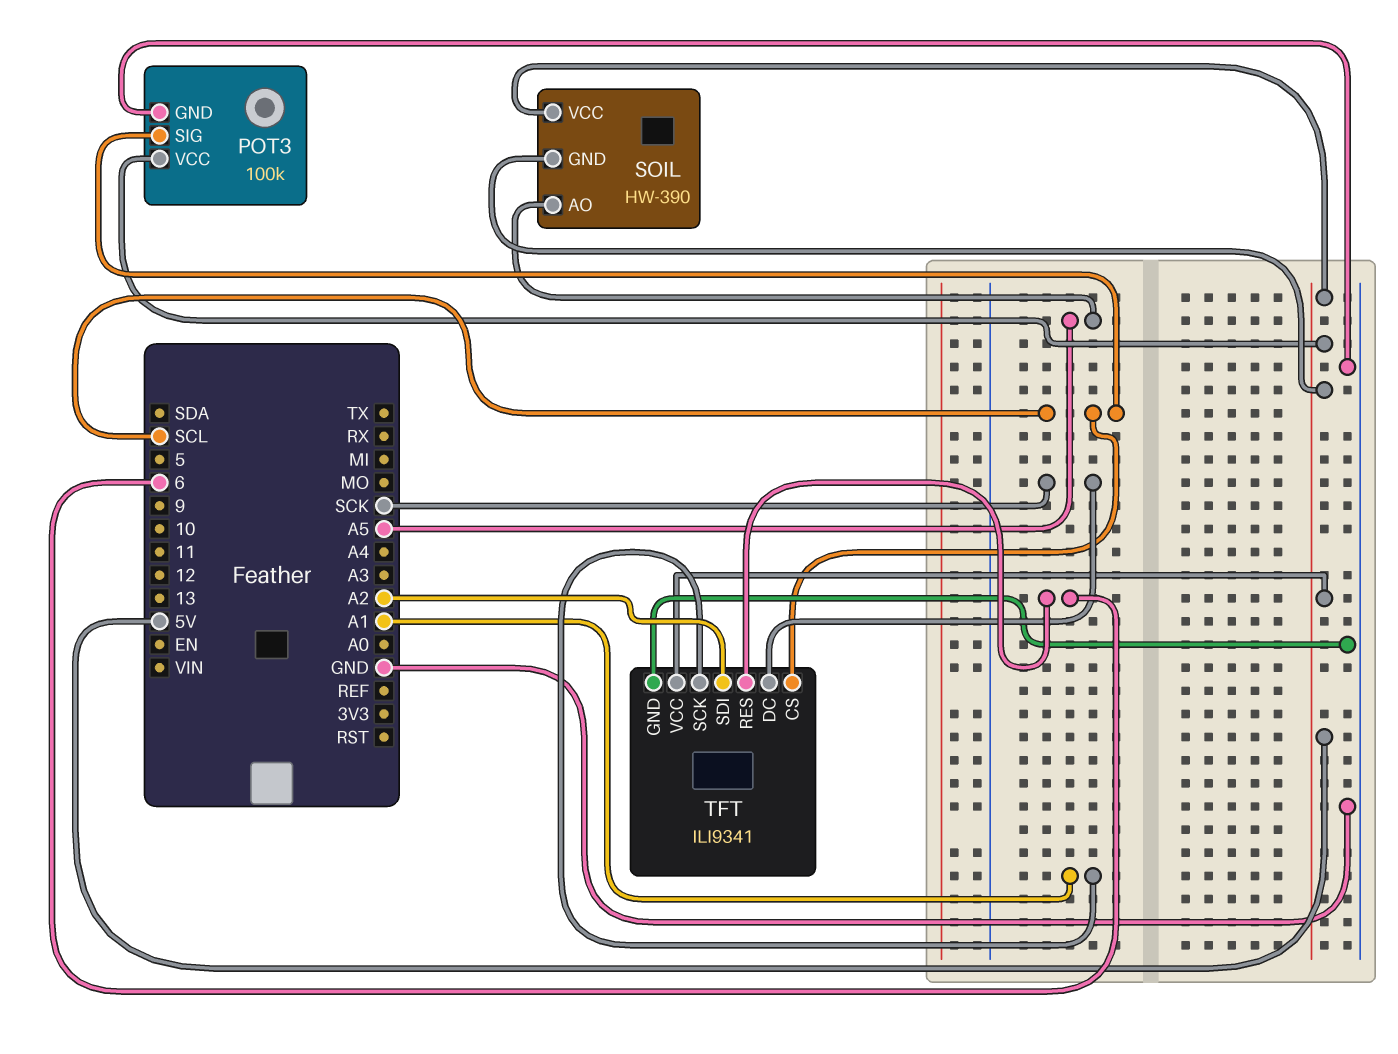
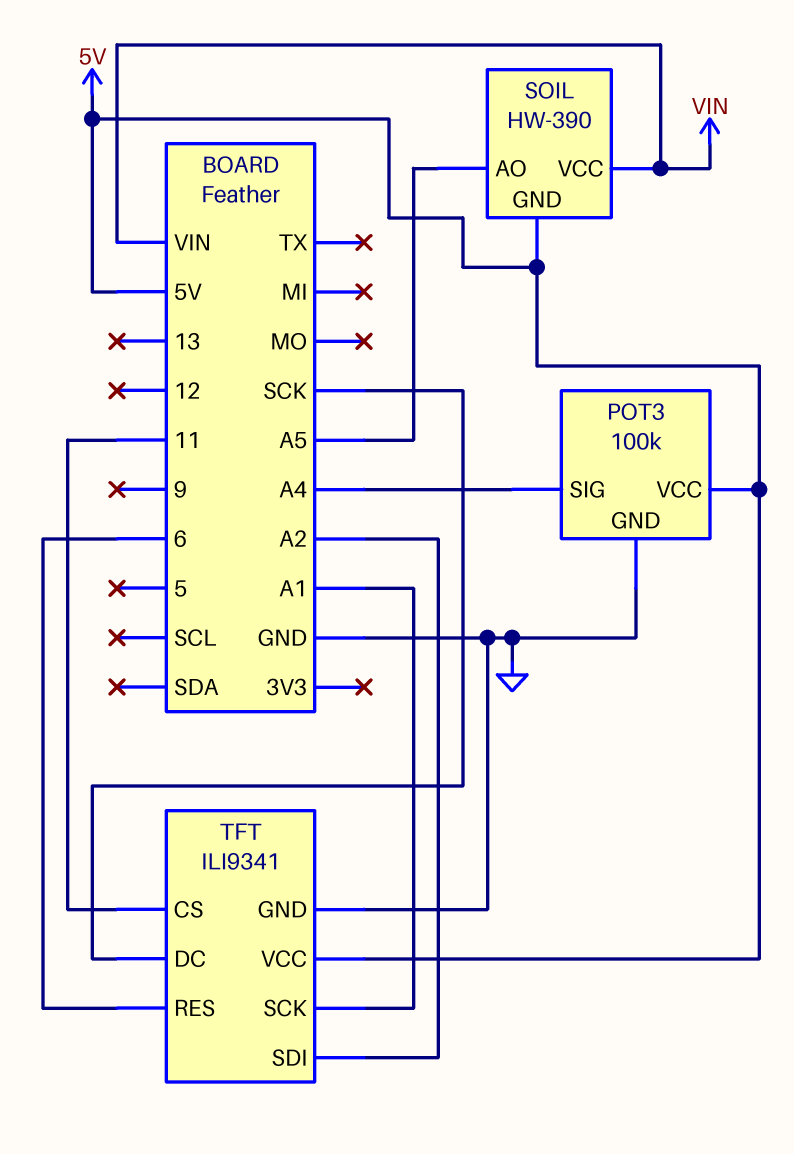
POT3 pin SIG: SCL -> A4
SOIL pin VCC: 5V -> VIN
TFT pin CS: SCL -> 11

